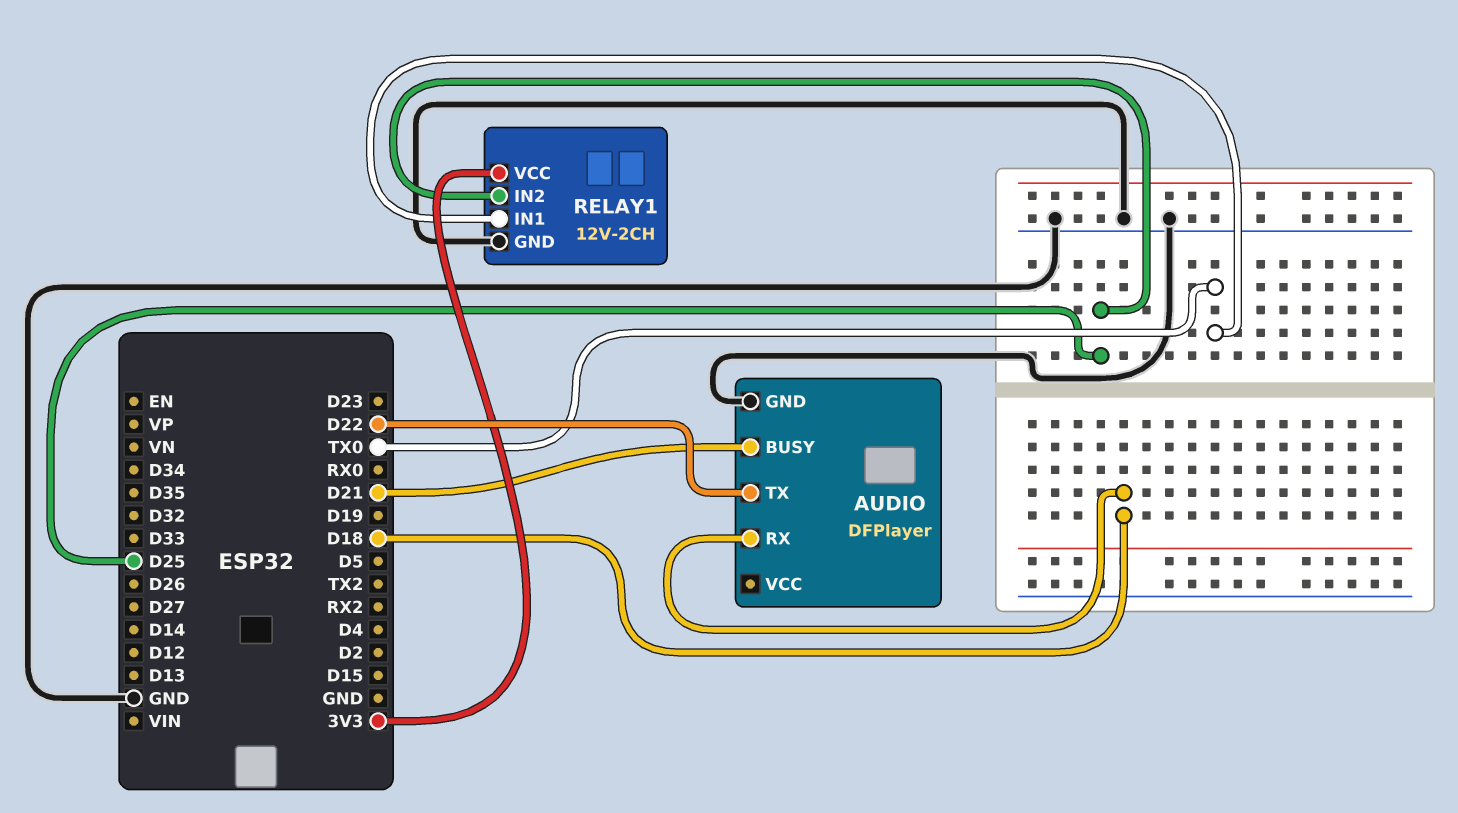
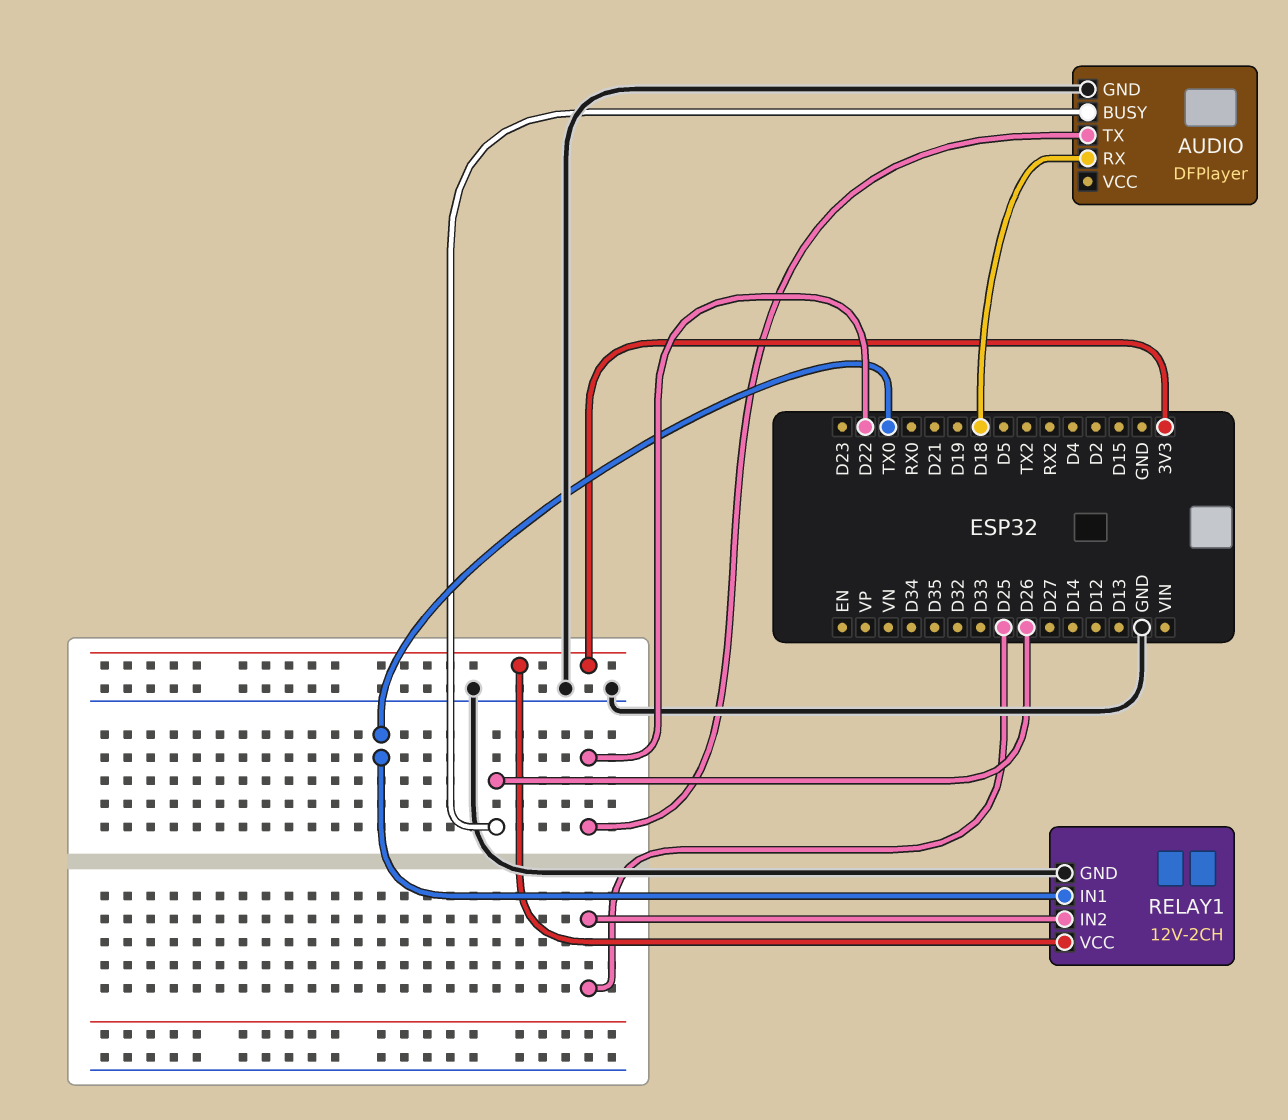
AUDIO pin BUSY: D21 -> D26

